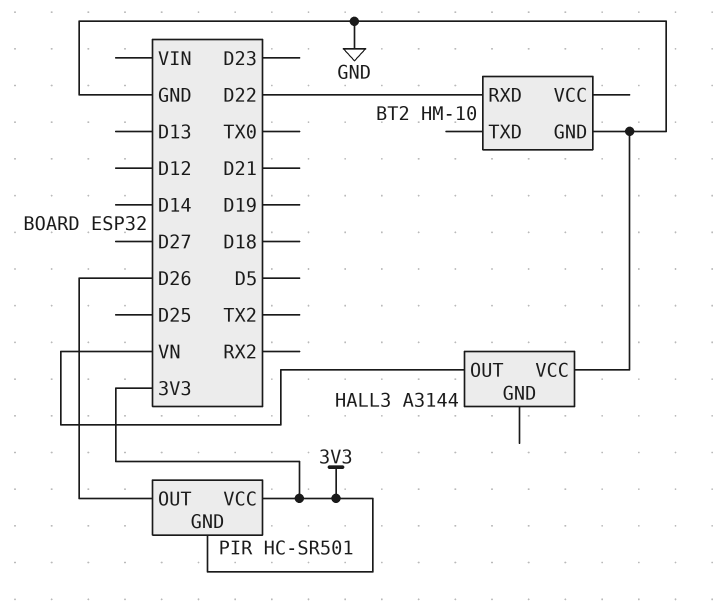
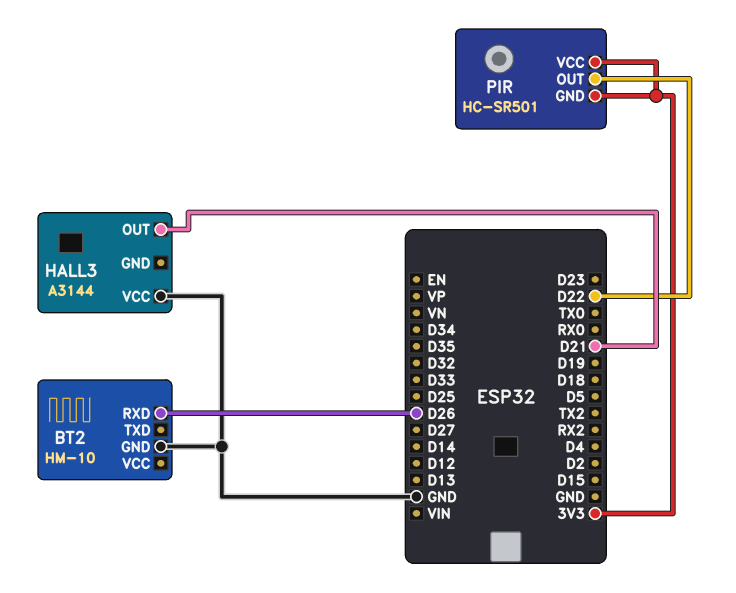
BT2 pin RXD: D22 -> D26
HALL3 pin OUT: VN -> D21
PIR pin OUT: D26 -> D22

